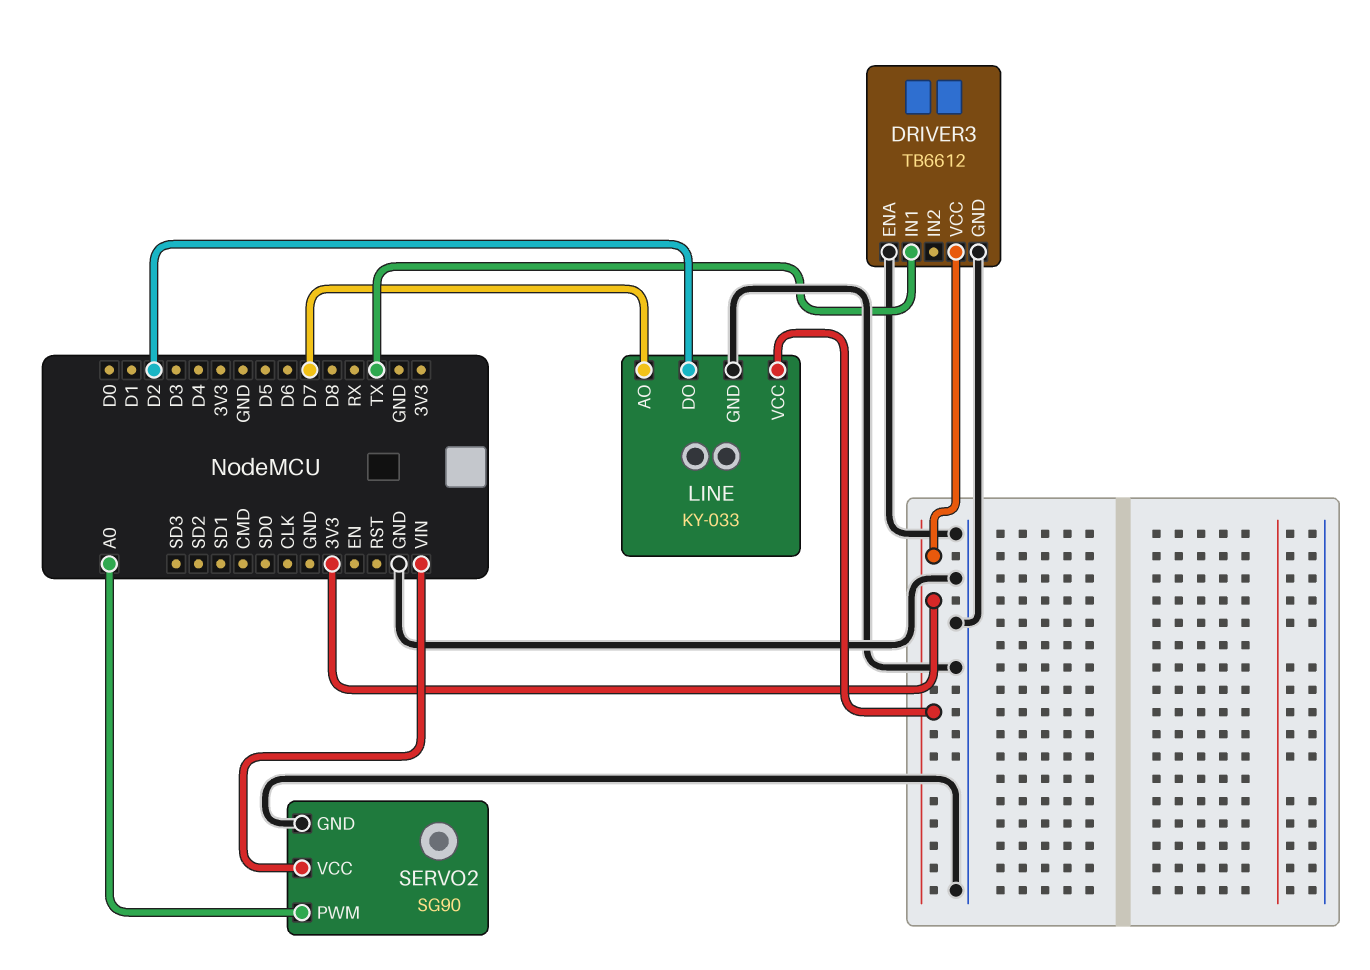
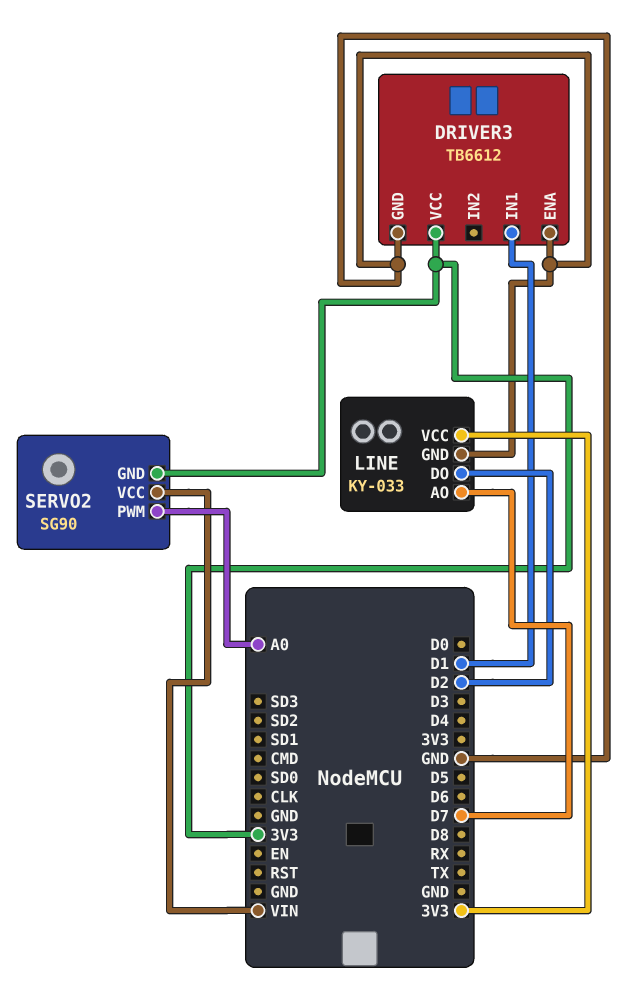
DRIVER3 pin IN1: TX -> D1
SERVO2 pin GND: GND -> 3V3

